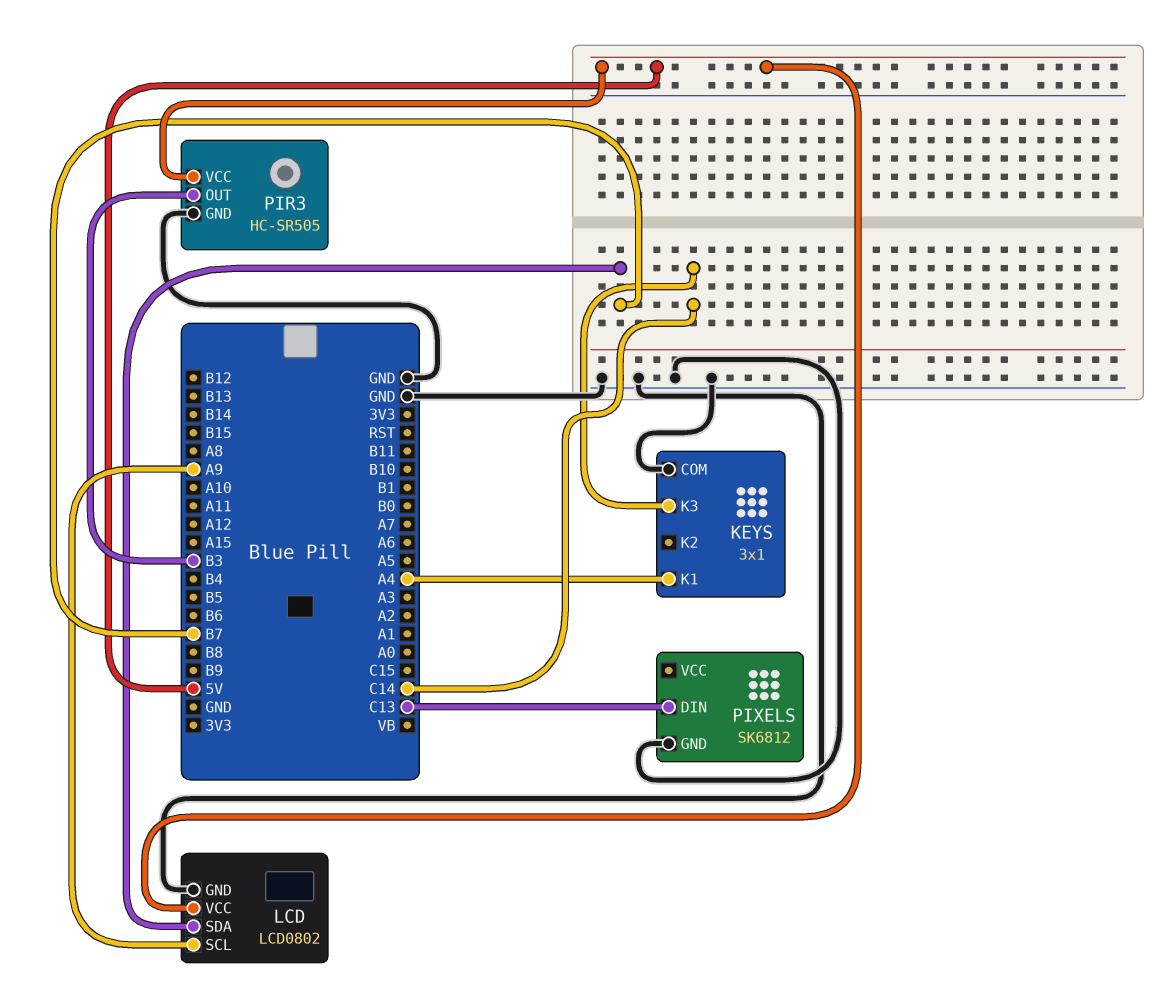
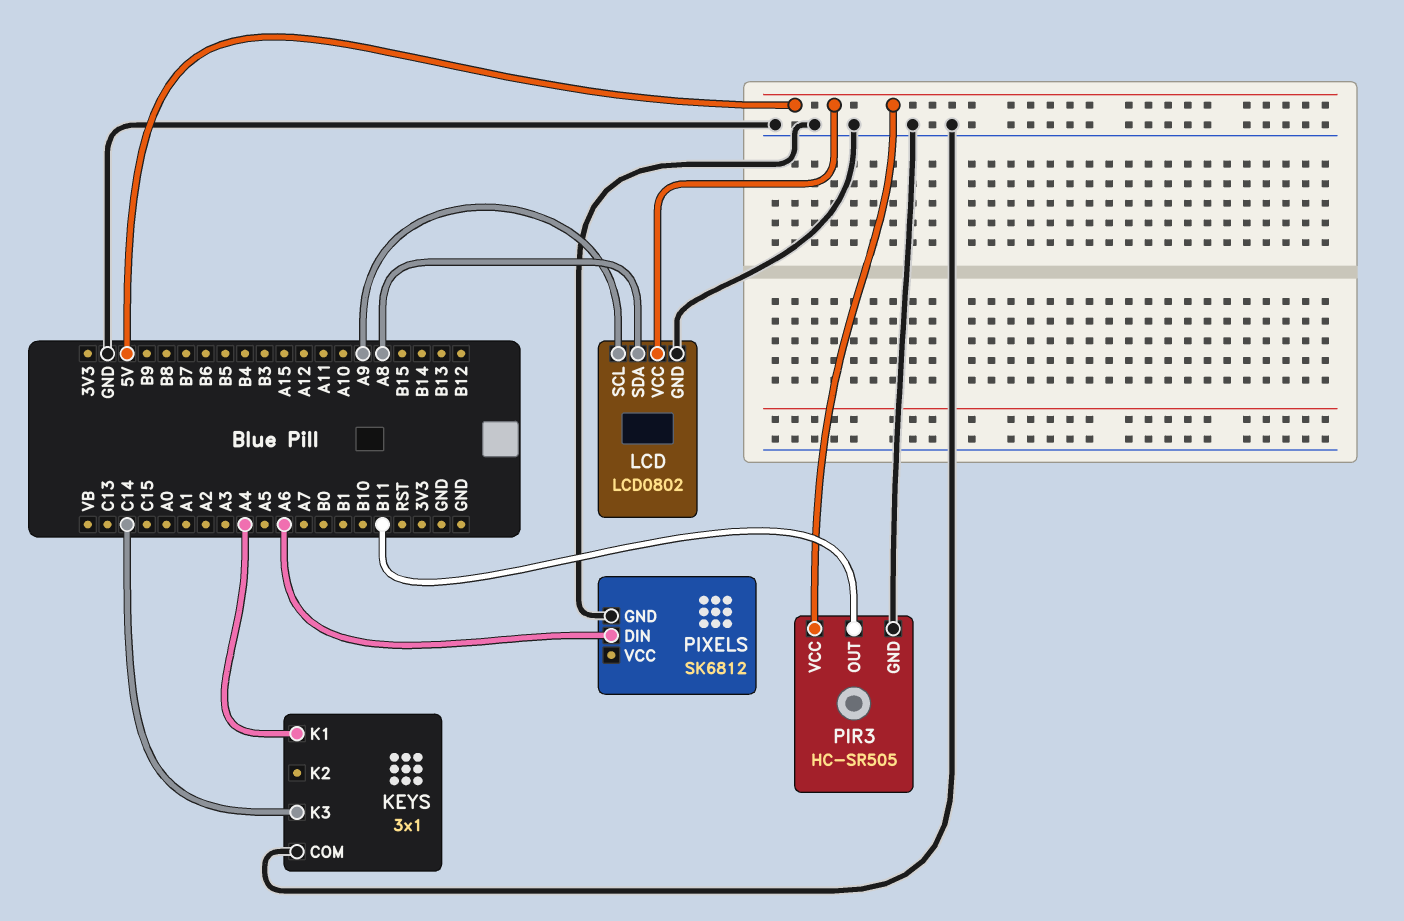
LCD pin SDA: B7 -> A8
PIR3 pin OUT: B3 -> B11
PIXELS pin DIN: C13 -> A6

